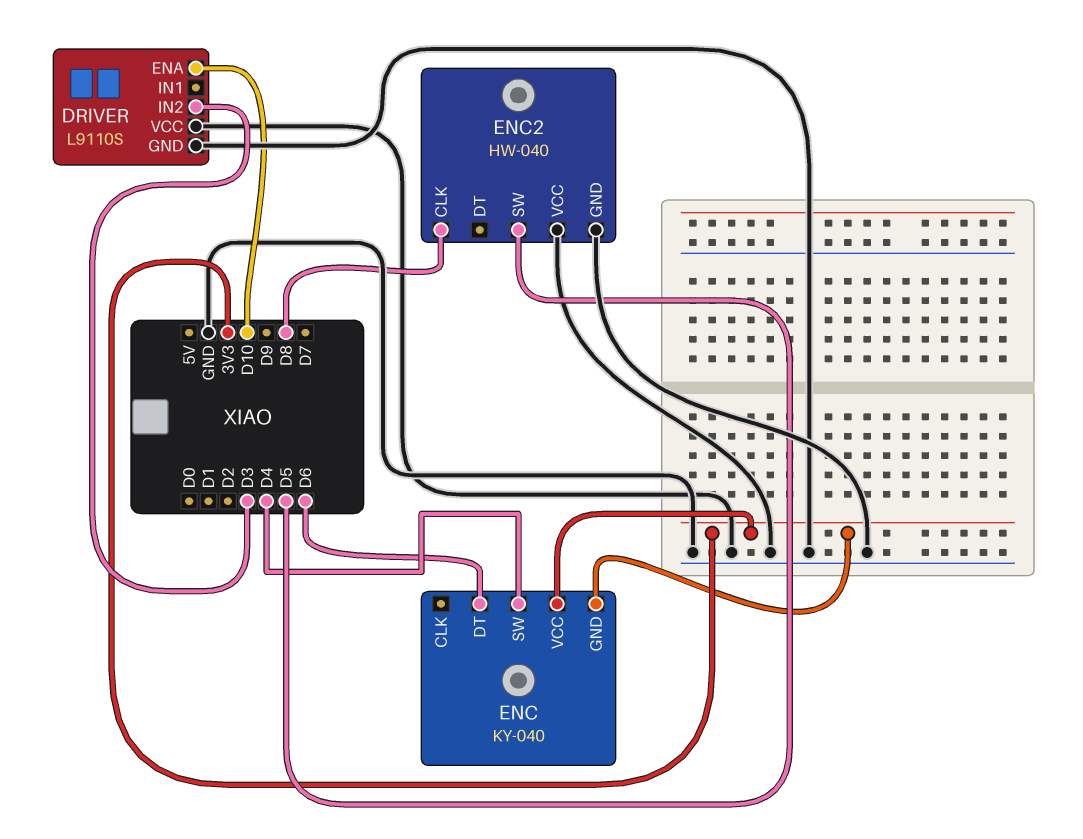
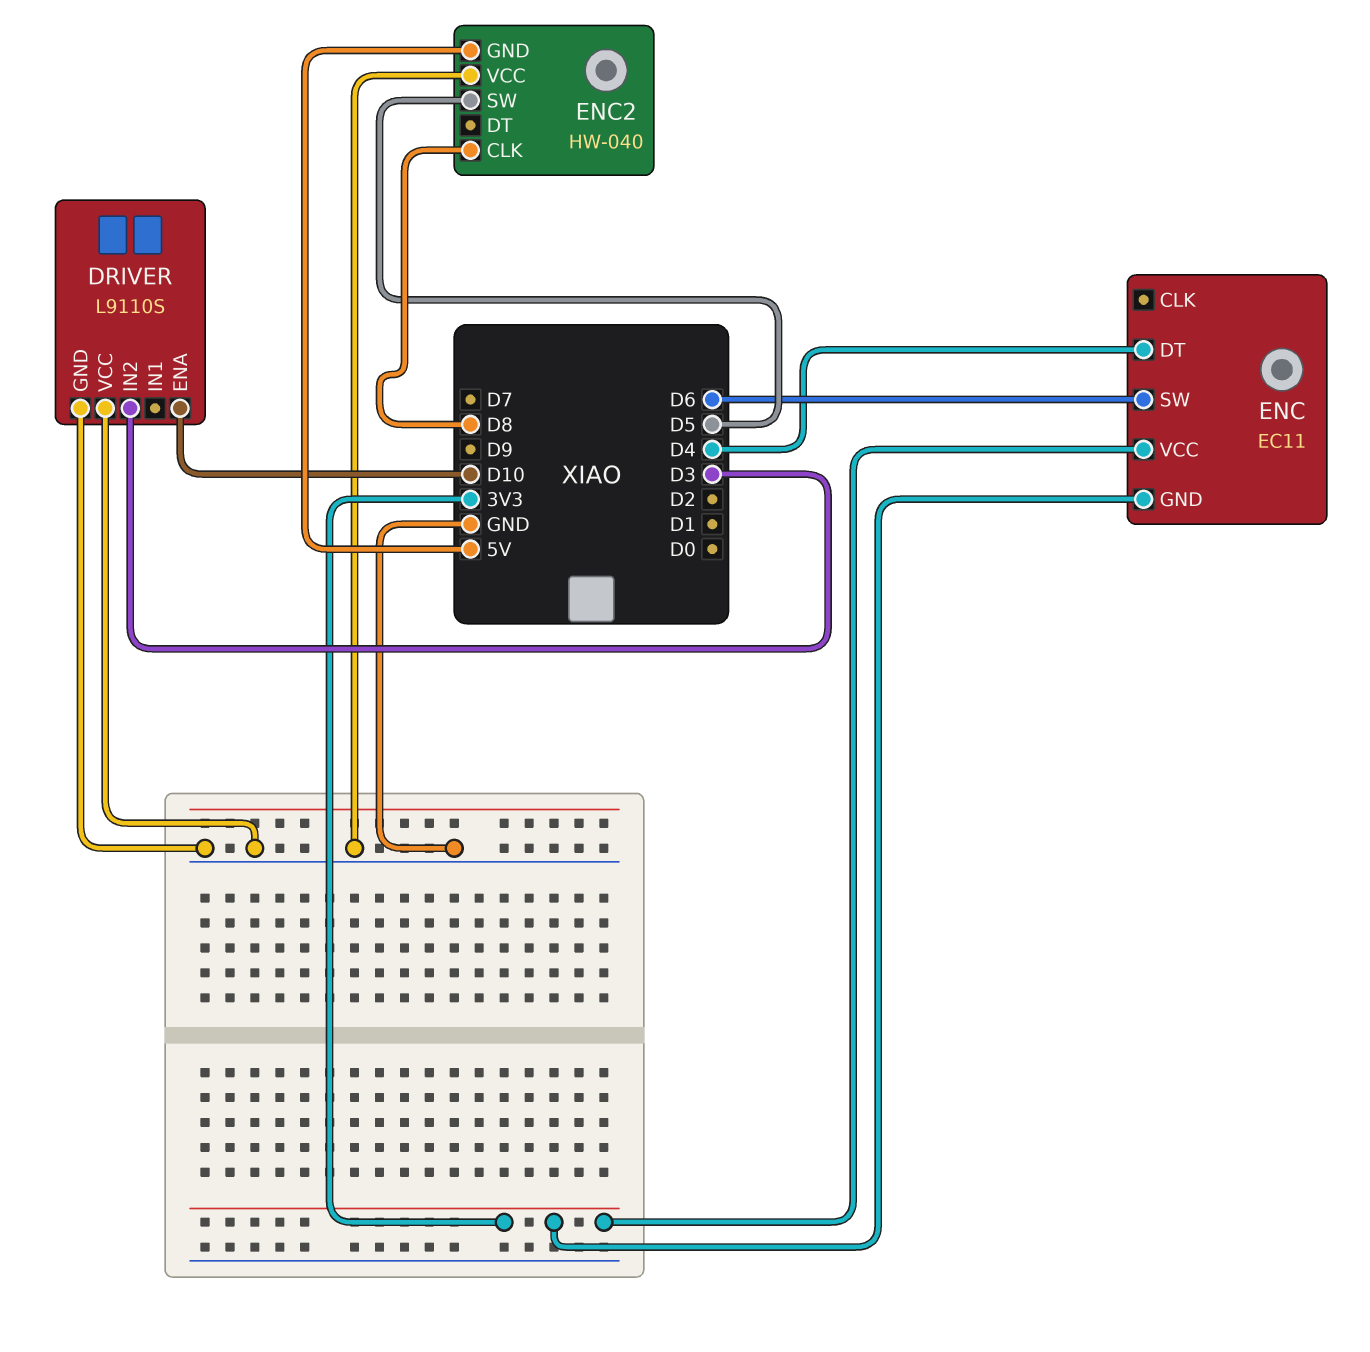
ENC: KY-040 -> EC11
ENC pin DT: D6 -> D4
ENC pin SW: D4 -> D6
ENC2 pin GND: GND -> 5V

